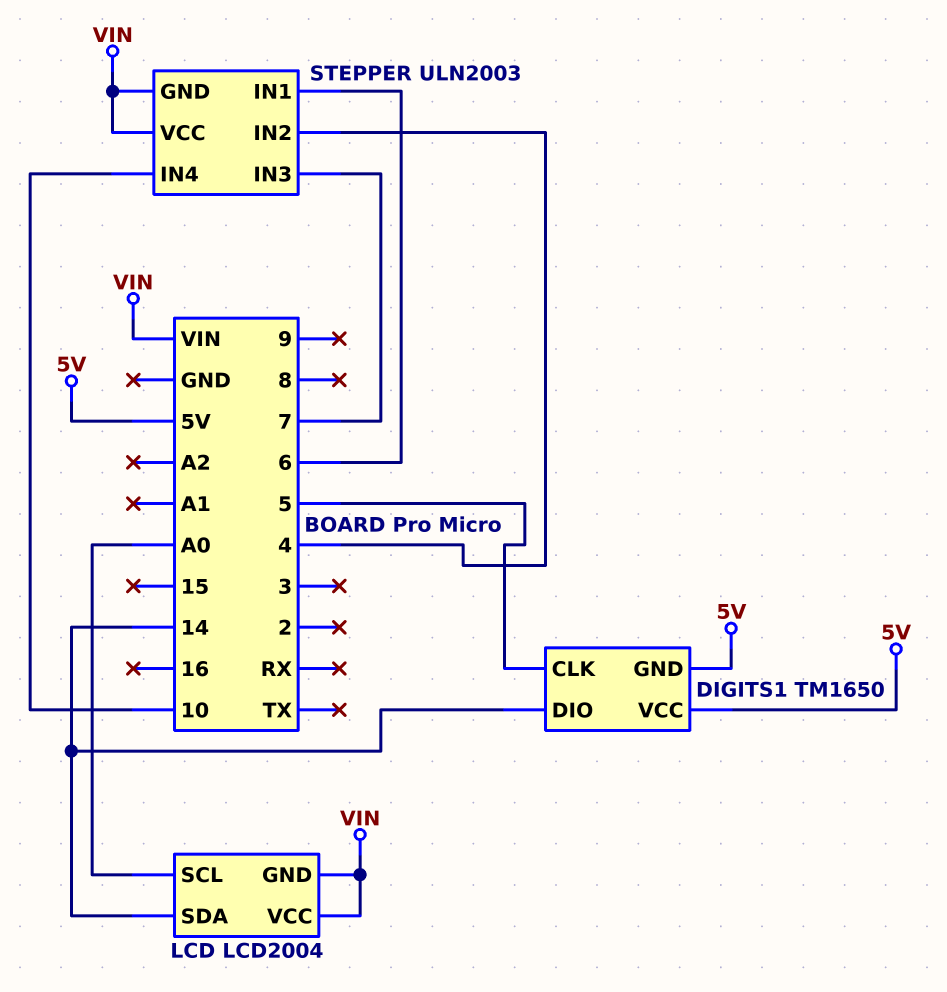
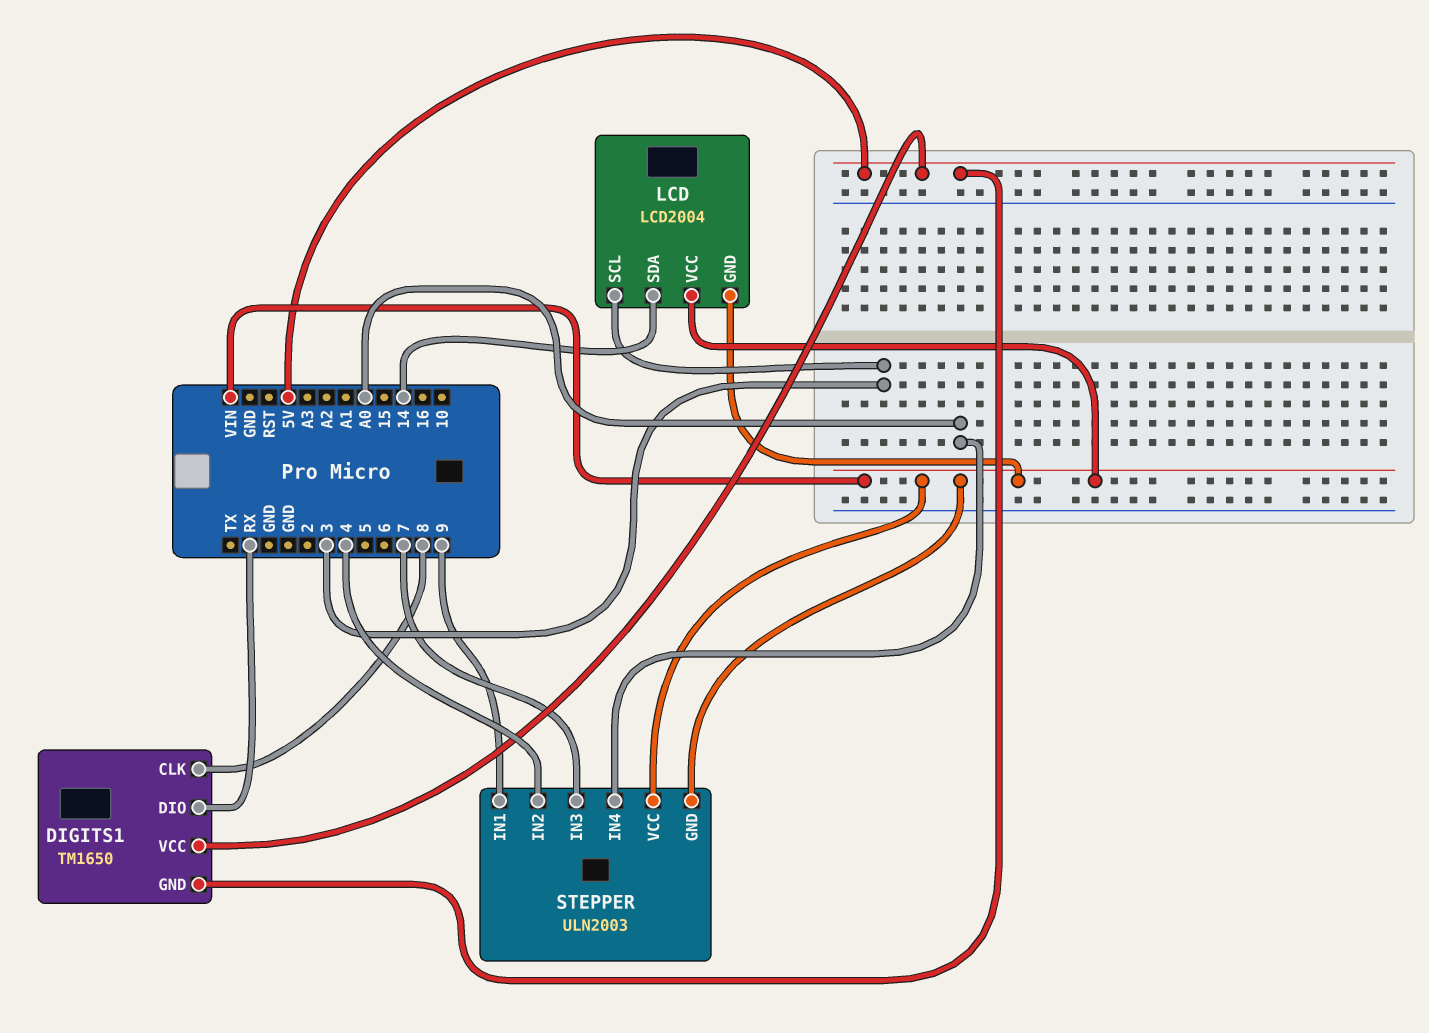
DIGITS1 pin CLK: 5 -> 8
DIGITS1 pin DIO: 14 -> RX
LCD pin SCL: A0 -> 3
STEPPER pin IN1: 6 -> 9
STEPPER pin IN4: 10 -> A0

